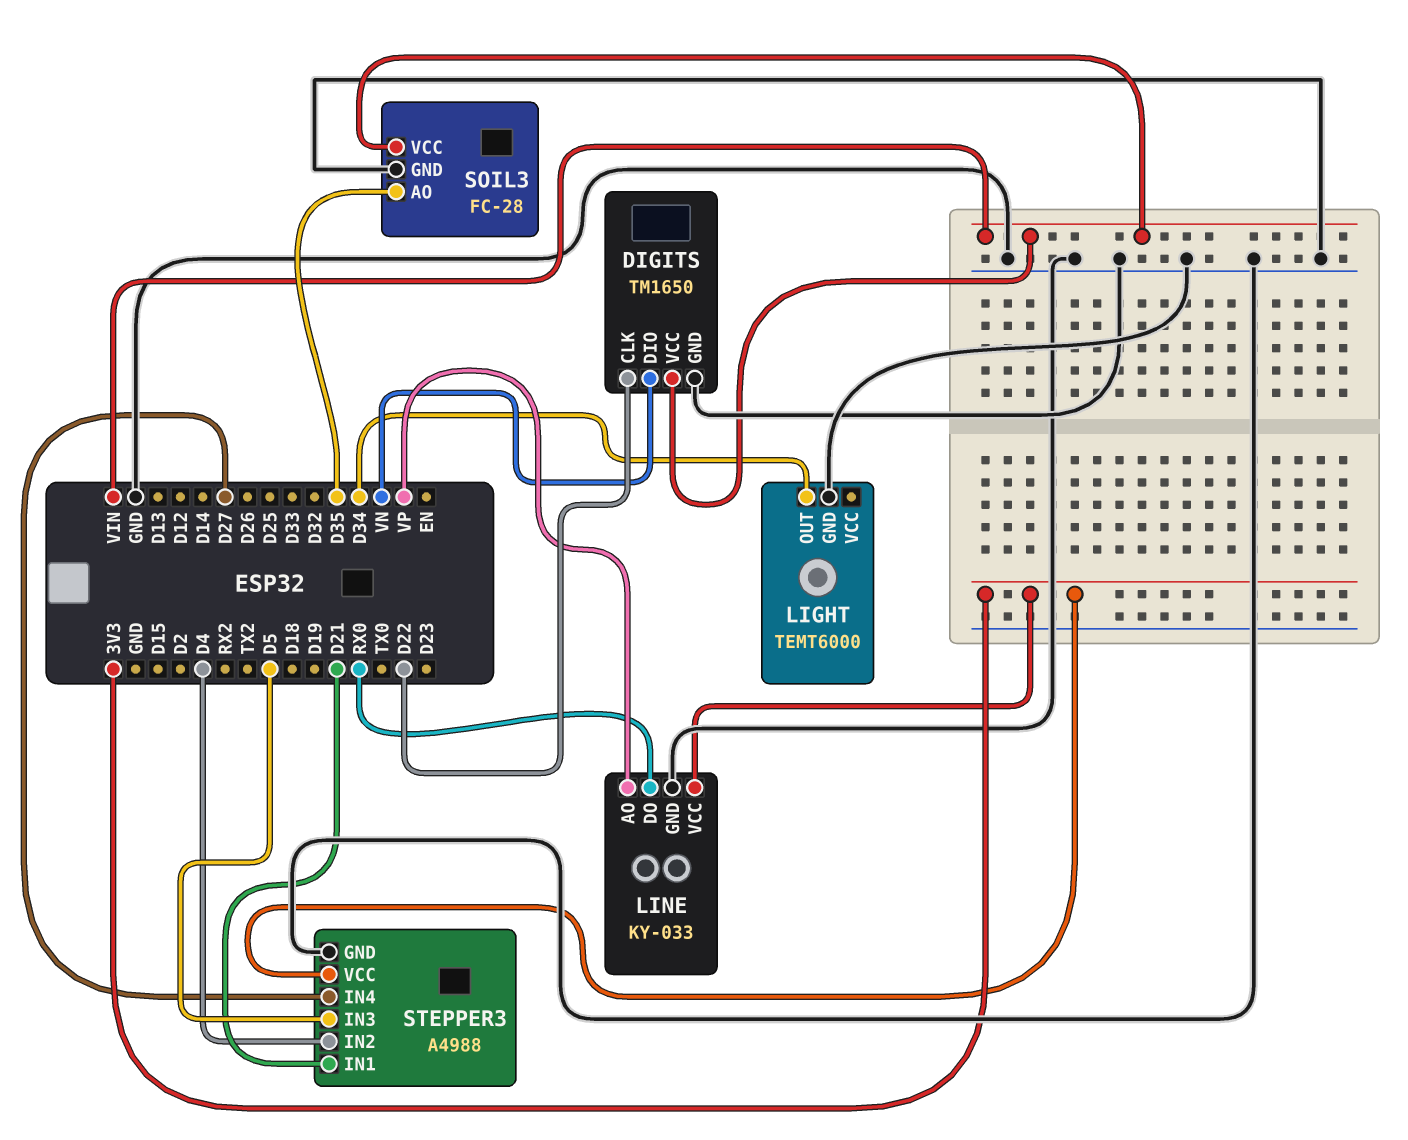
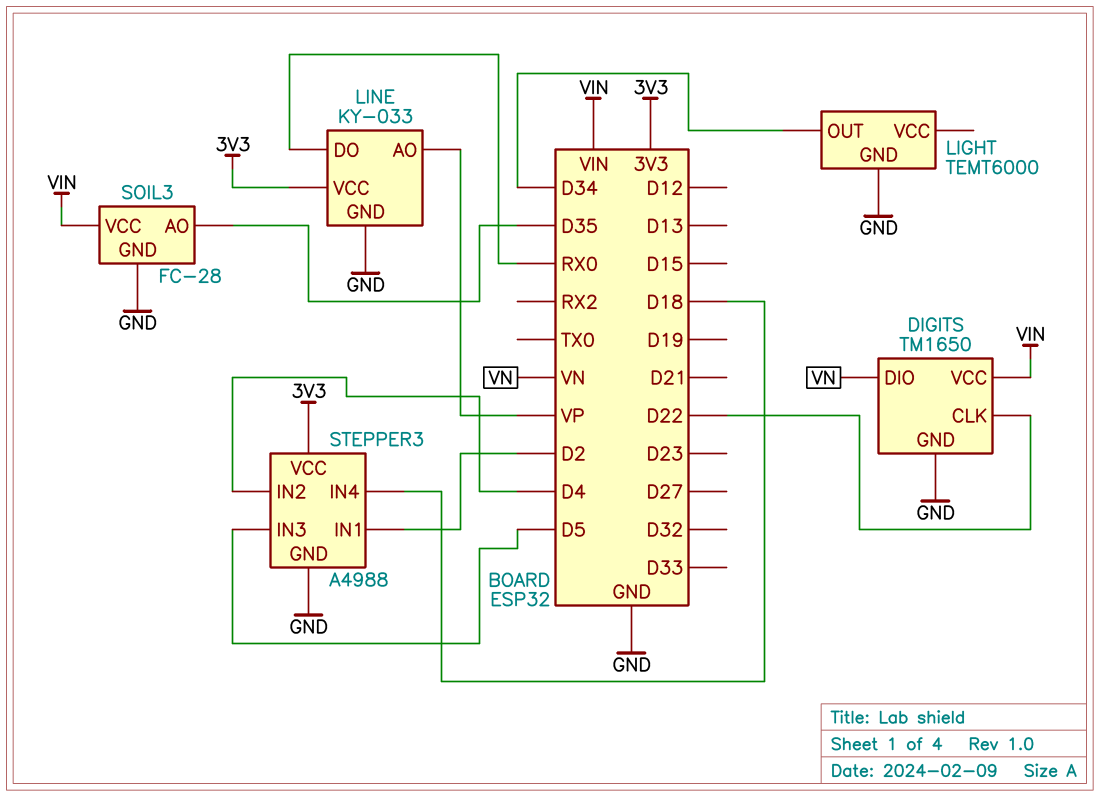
STEPPER3 pin IN1: D21 -> D2
STEPPER3 pin IN4: D27 -> D18

